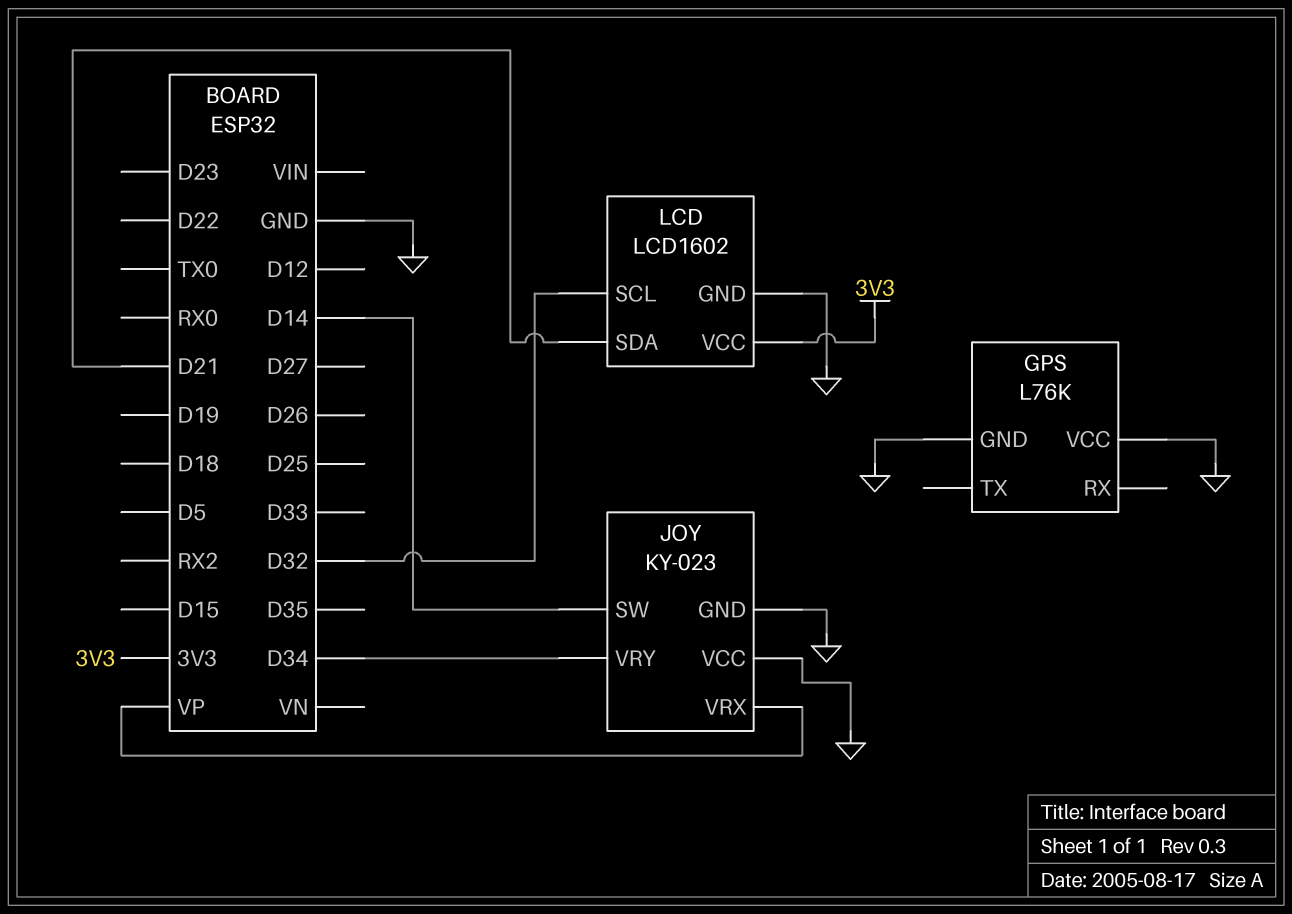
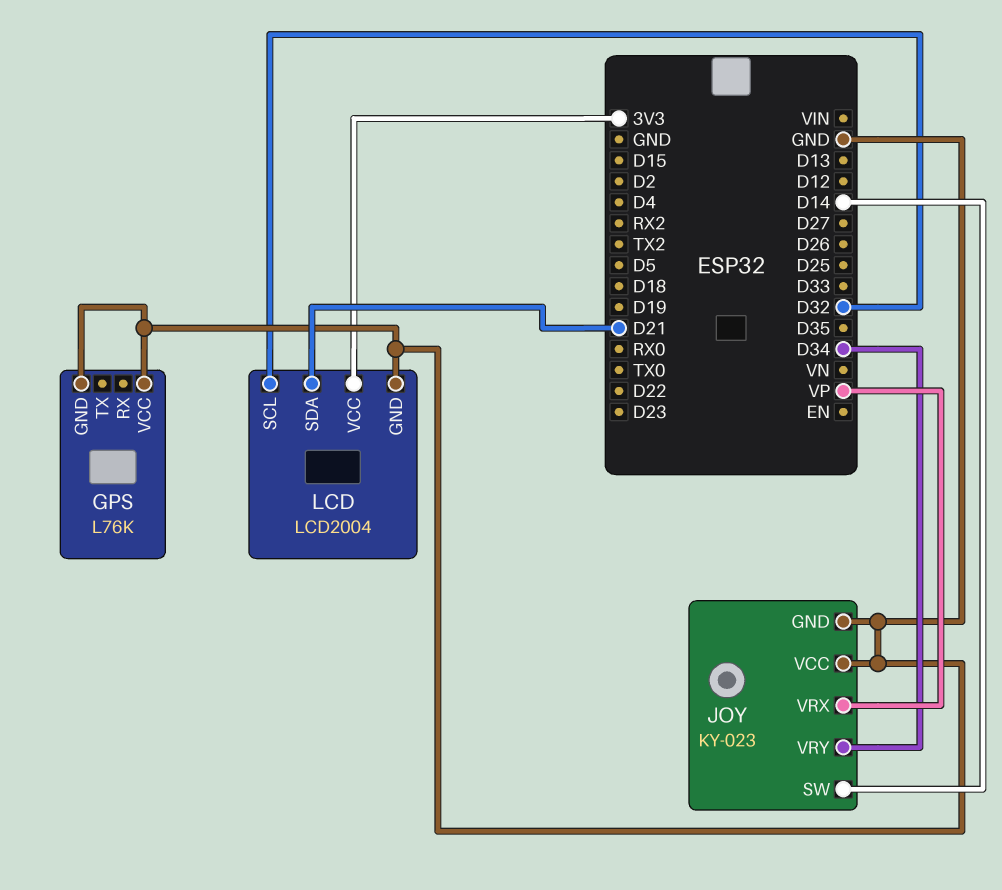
LCD: LCD1602 -> LCD2004

